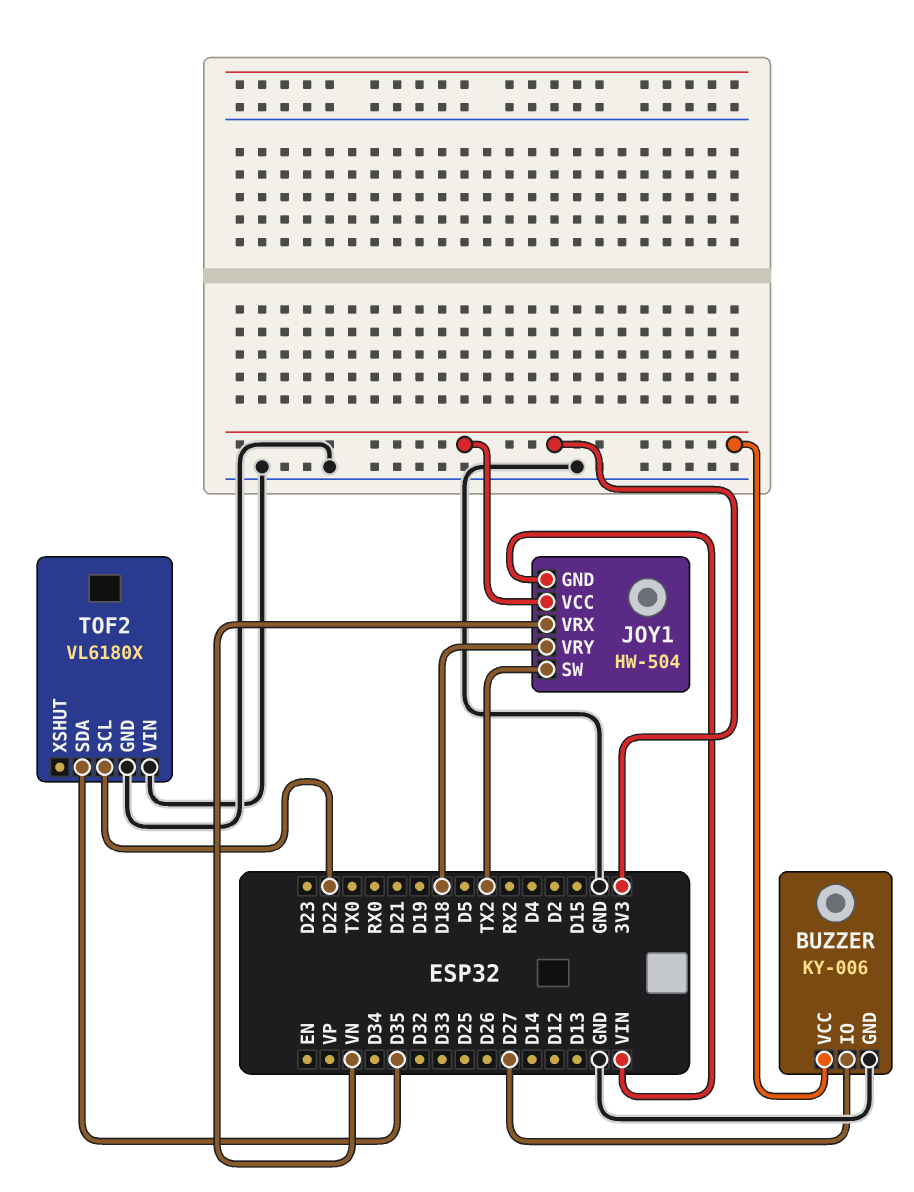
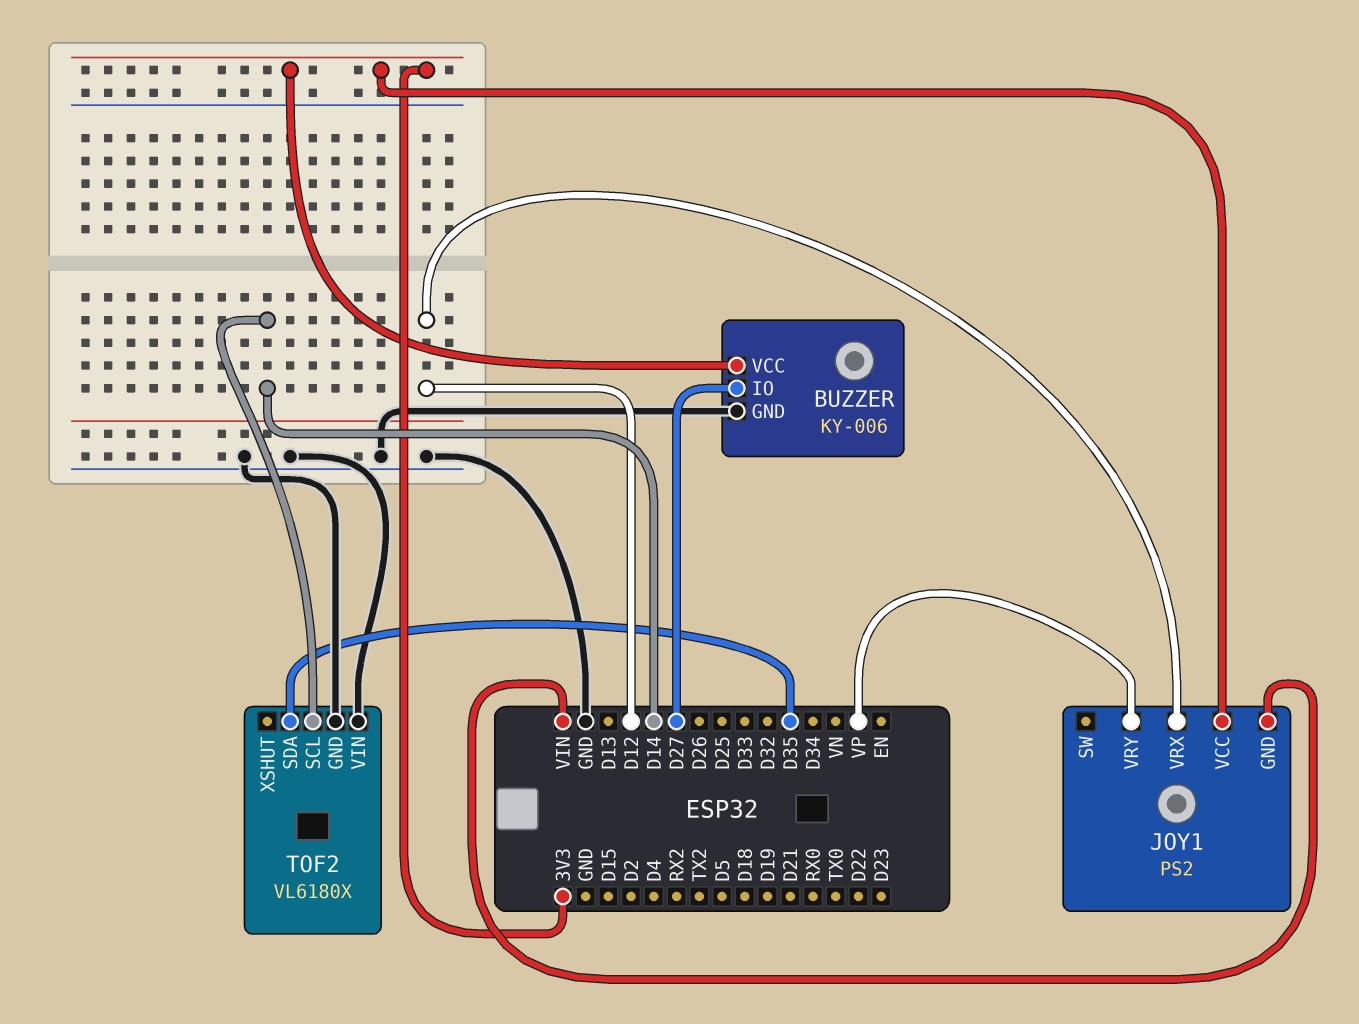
JOY1: HW-504 -> PS2
JOY1 pin SW: TX2 -> none
JOY1 pin VRX: VN -> D12
JOY1 pin VRY: D18 -> VP
TOF2 pin SCL: D22 -> D14

